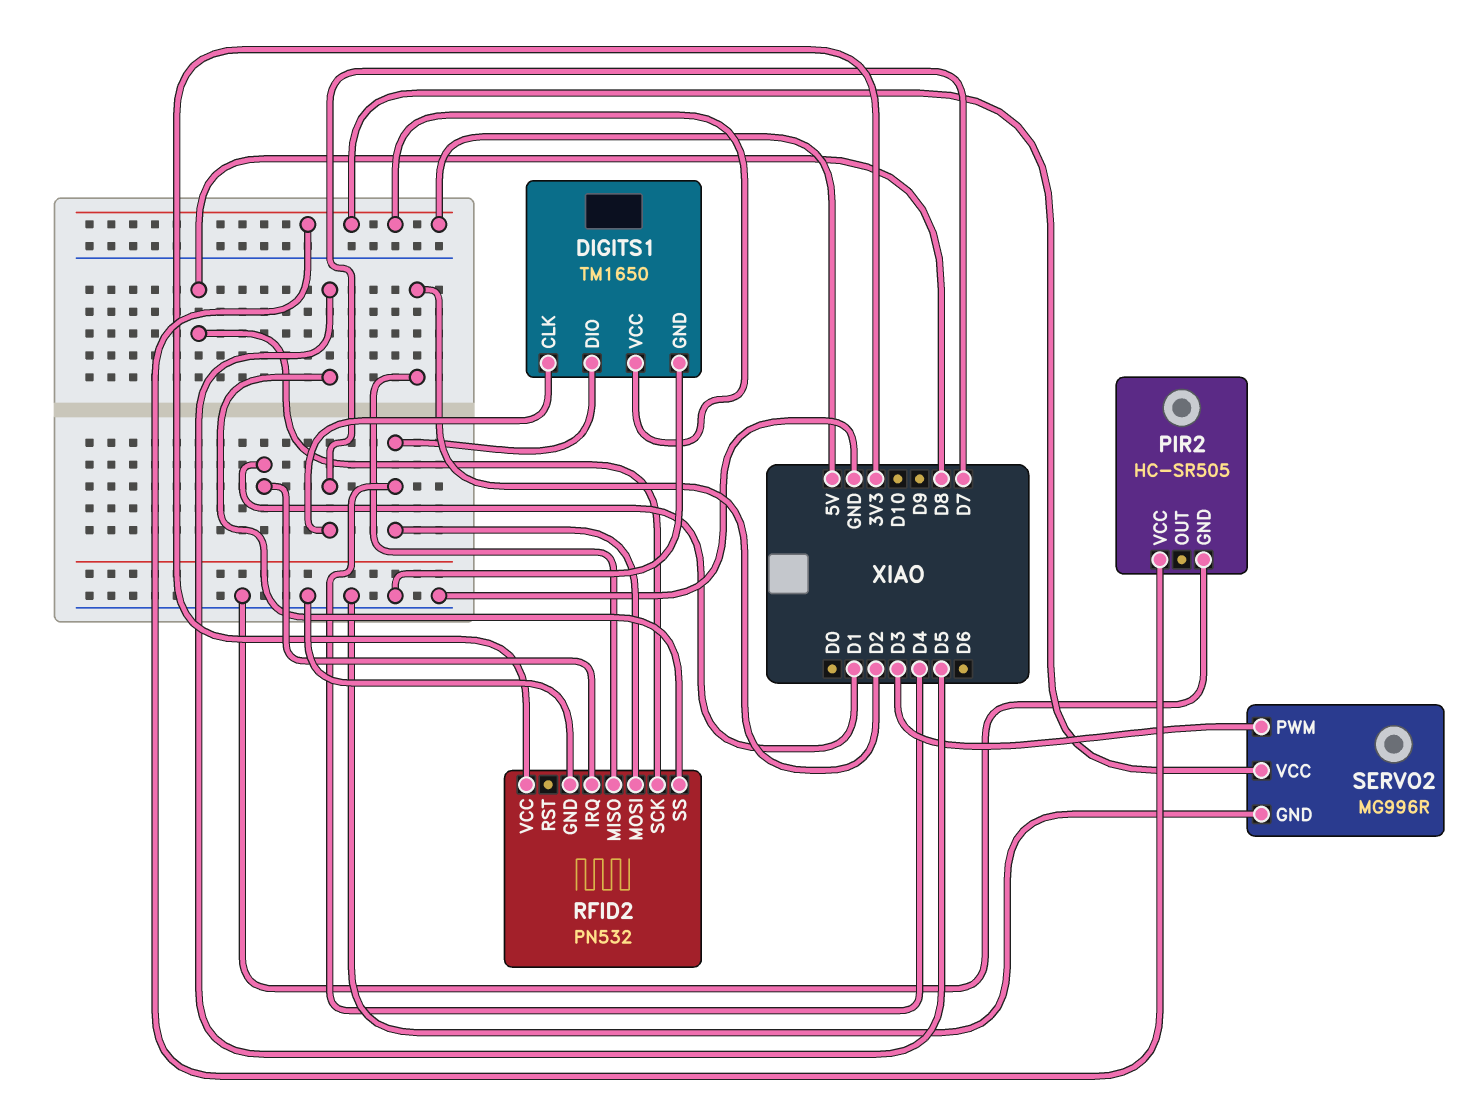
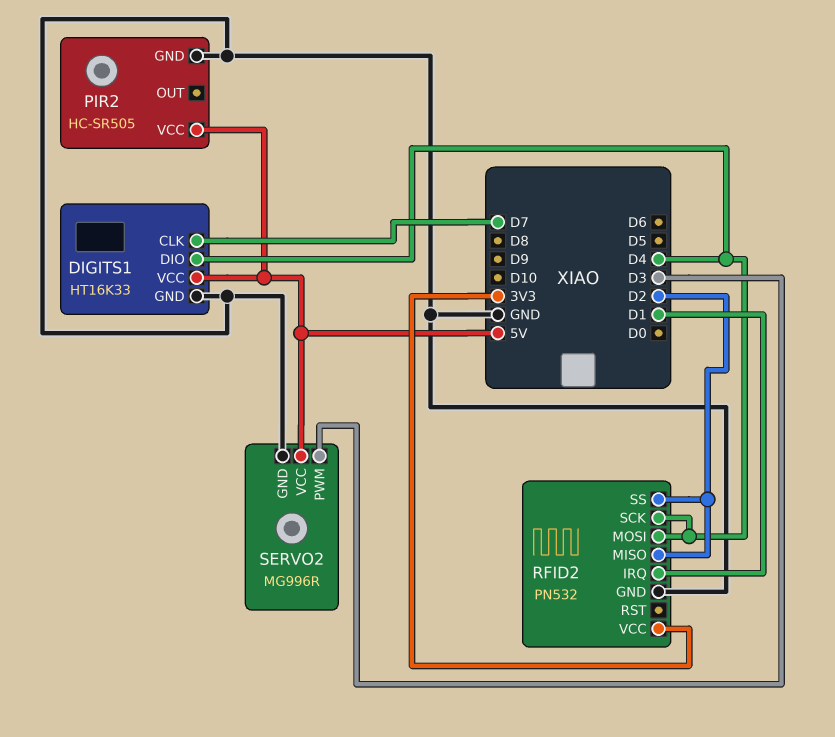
DIGITS1: TM1650 -> HT16K33
RFID2 pin SCK: D8 -> D4
RFID2 pin SS: D5 -> D2

